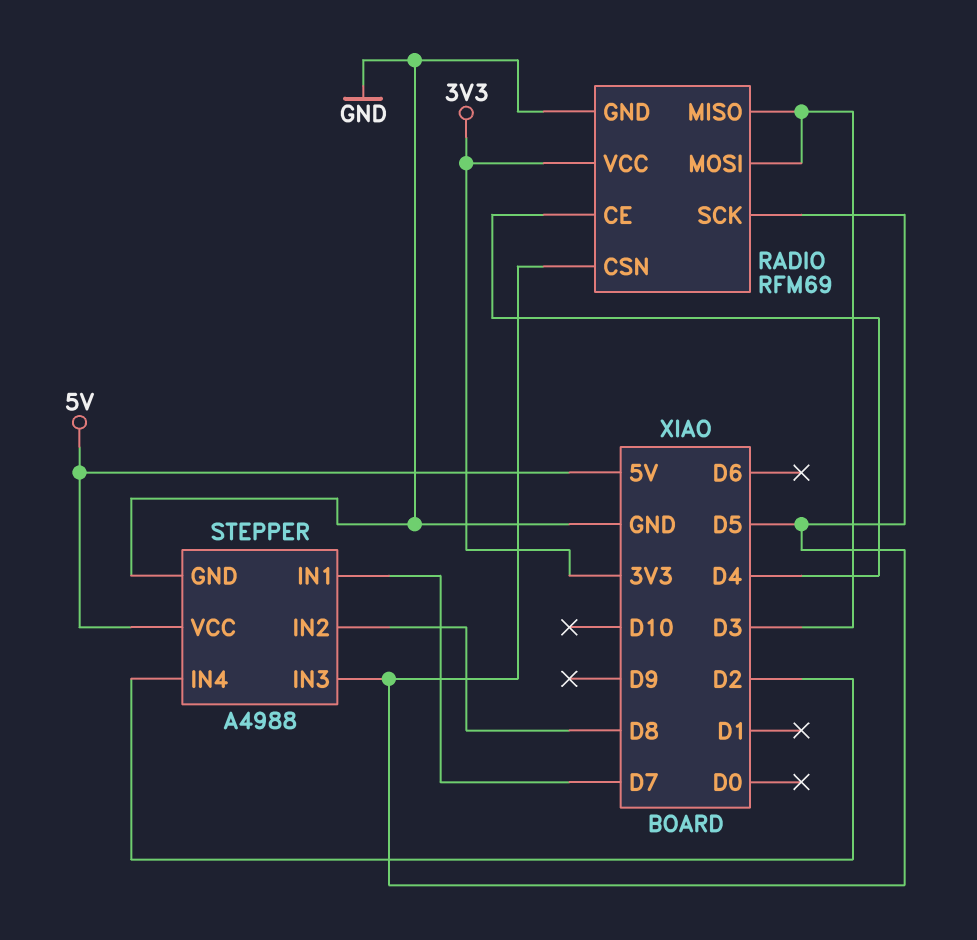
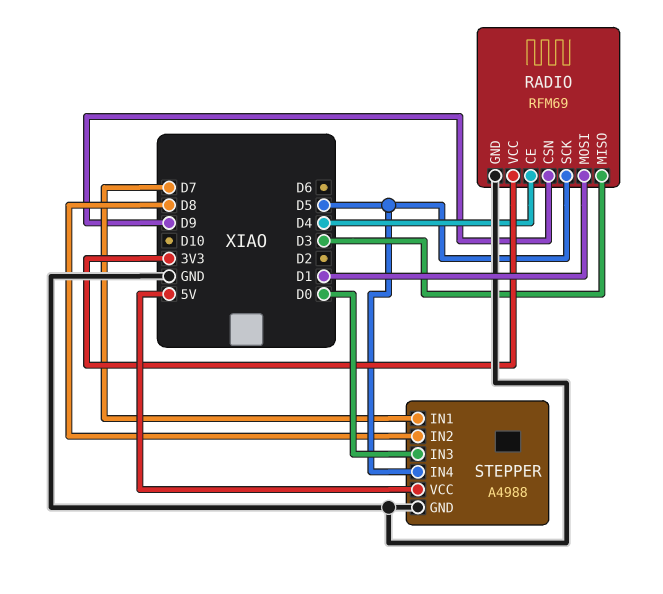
RADIO pin CSN: D5 -> D9
RADIO pin MOSI: D3 -> D1
STEPPER pin IN3: D5 -> D0
STEPPER pin IN4: D2 -> D5

